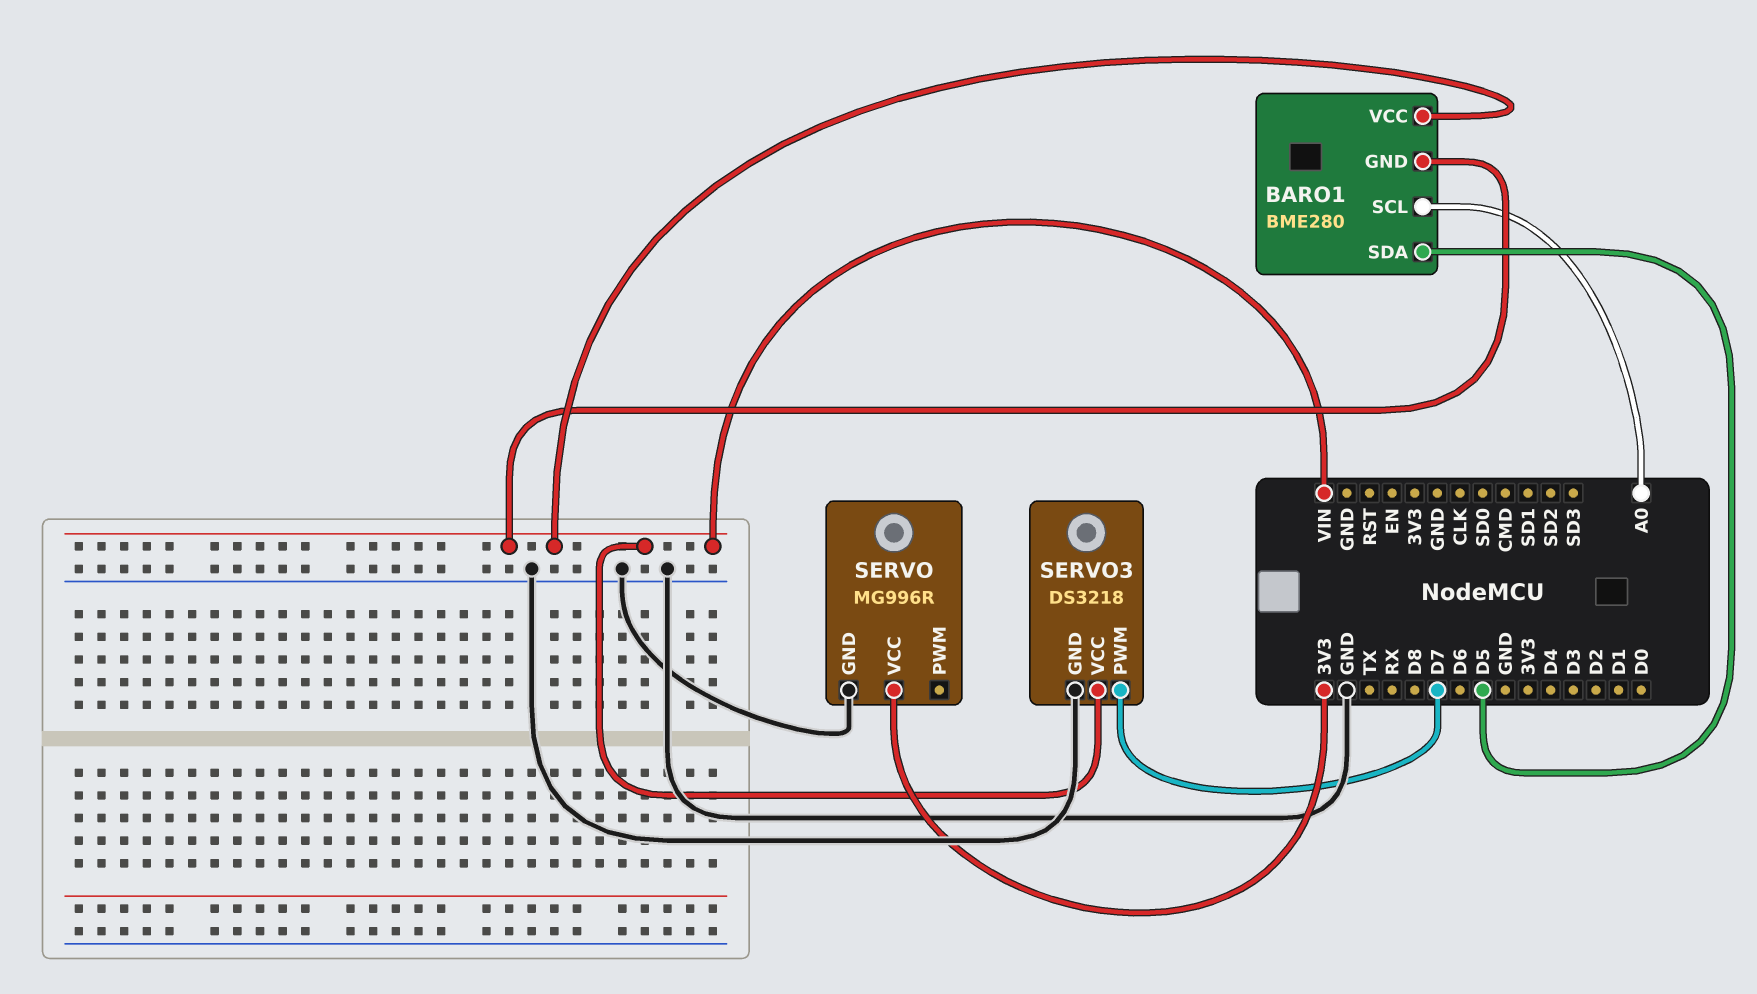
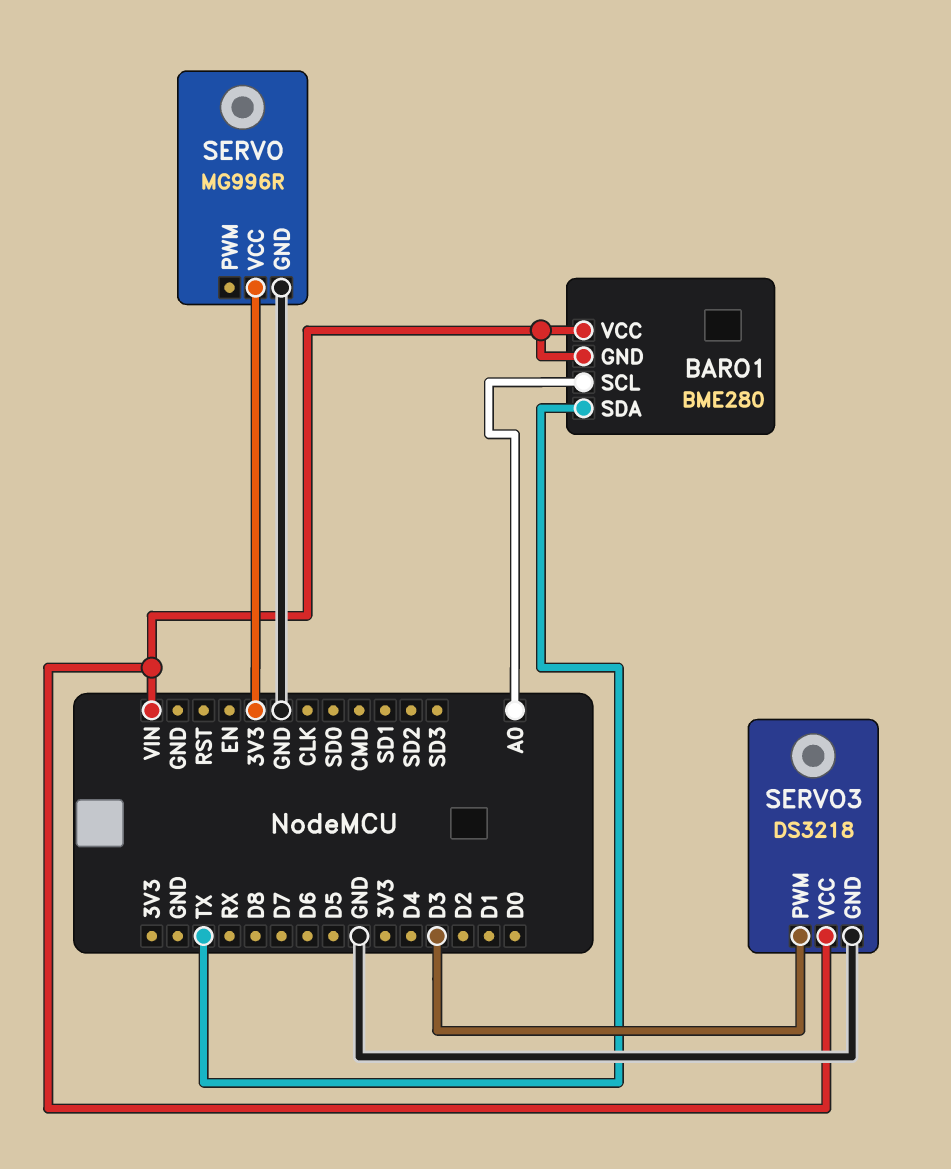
BARO1 pin SDA: D5 -> TX
SERVO3 pin PWM: D7 -> D3

